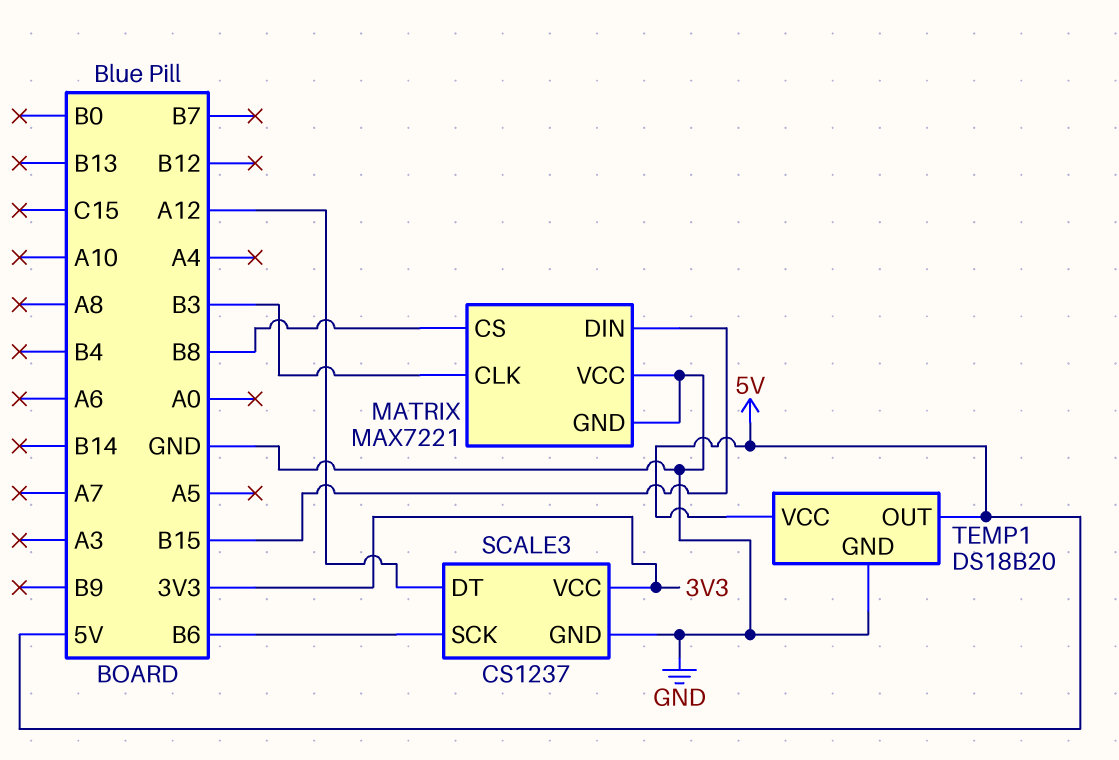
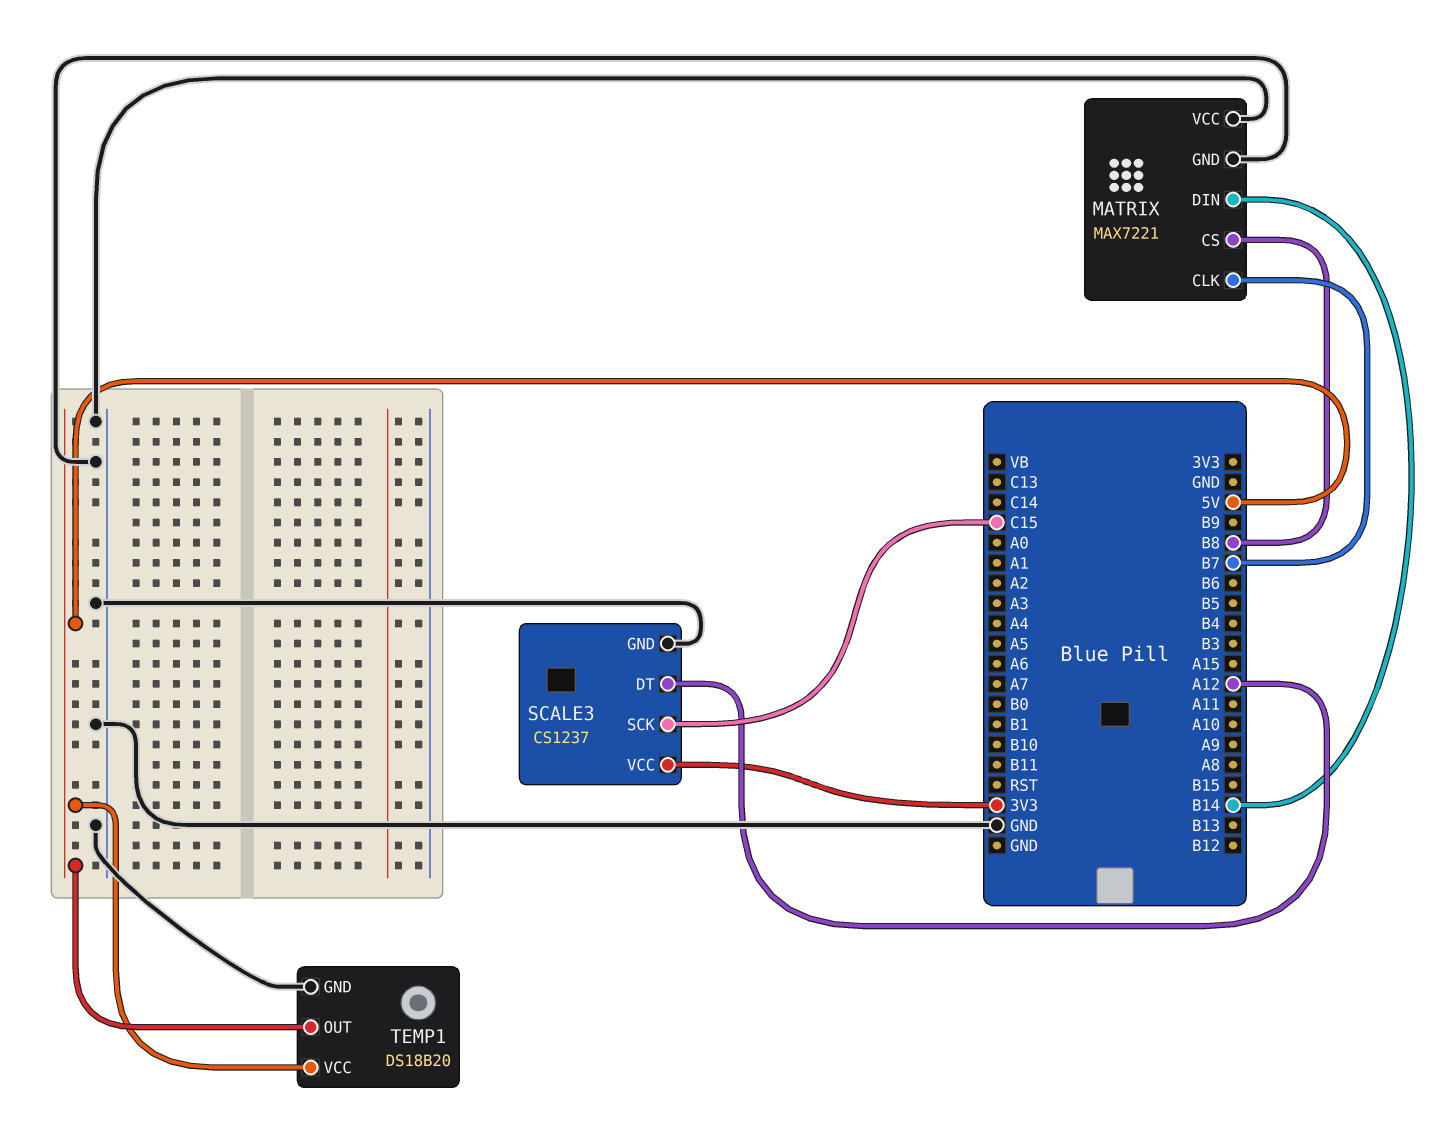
MATRIX pin CLK: B3 -> B7
MATRIX pin DIN: B15 -> B14
SCALE3 pin SCK: B6 -> C15

